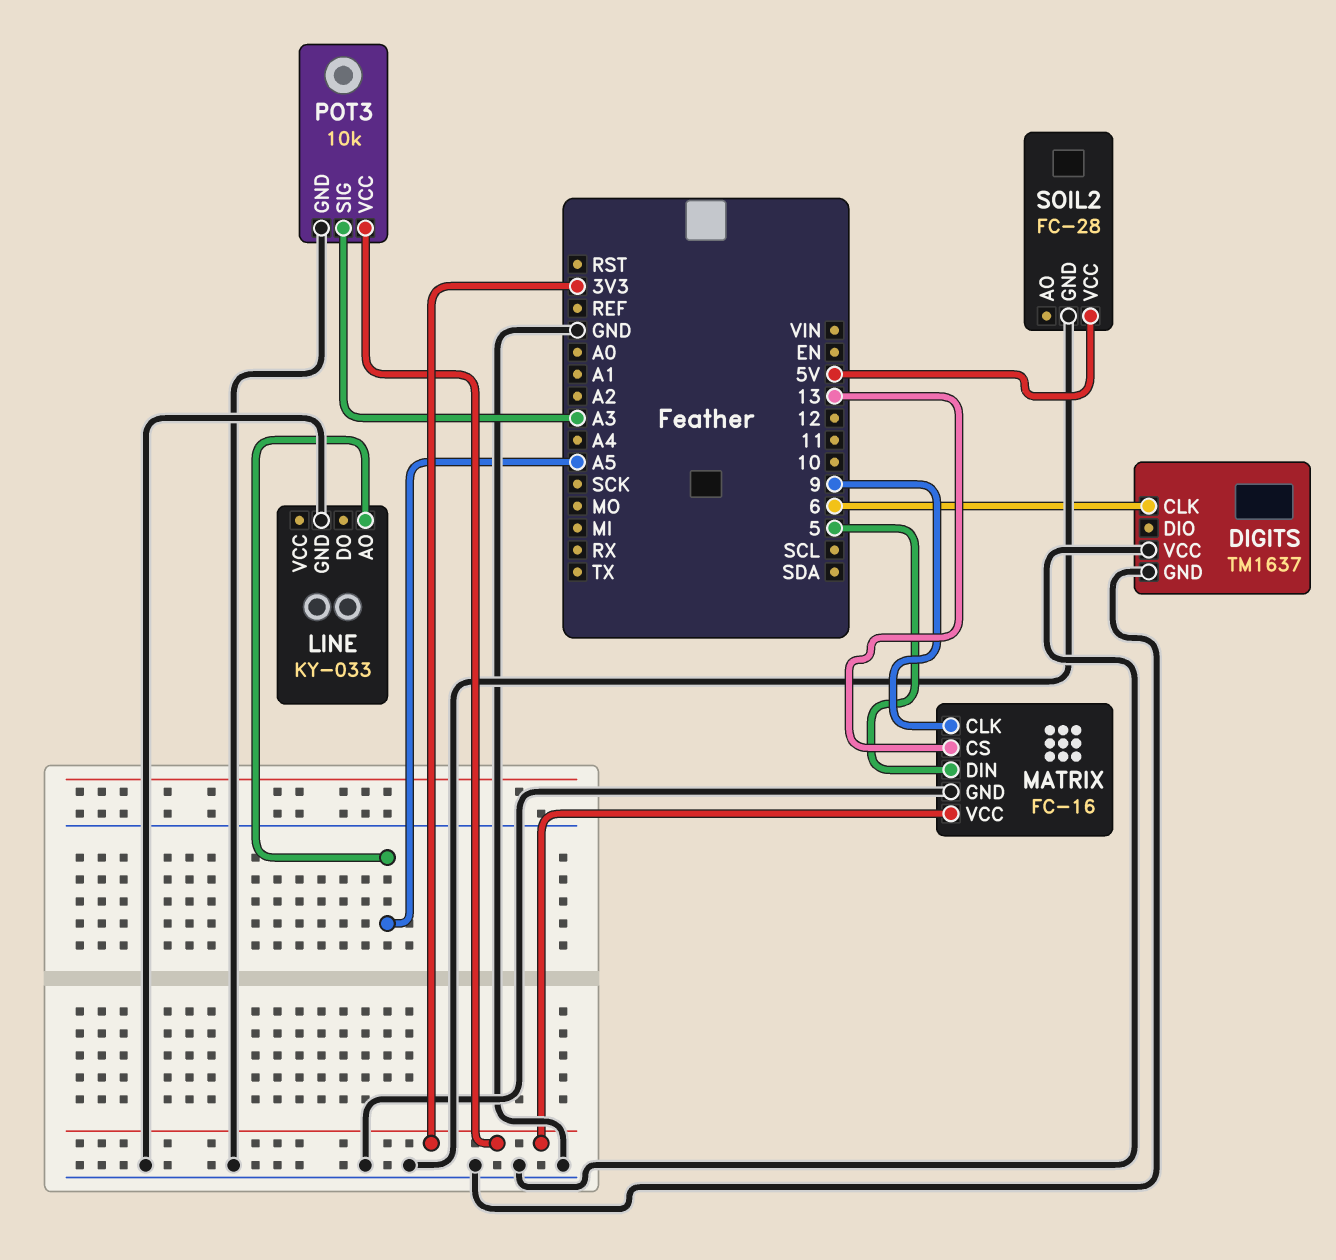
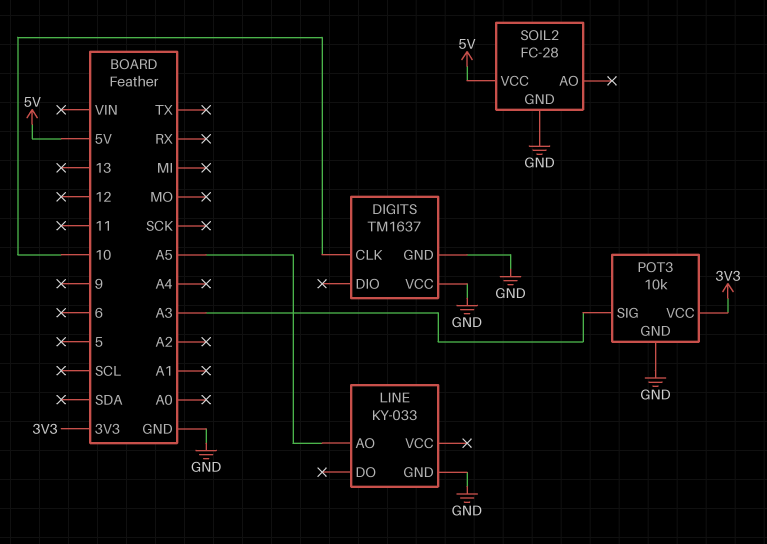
DIGITS pin CLK: 6 -> 10
MATRIX: FC-16 -> none
MATRIX pin CLK: 9 -> none
MATRIX pin CS: 13 -> none
MATRIX pin DIN: 5 -> none
MATRIX pin GND: GND -> none
MATRIX pin VCC: 3V3 -> none

